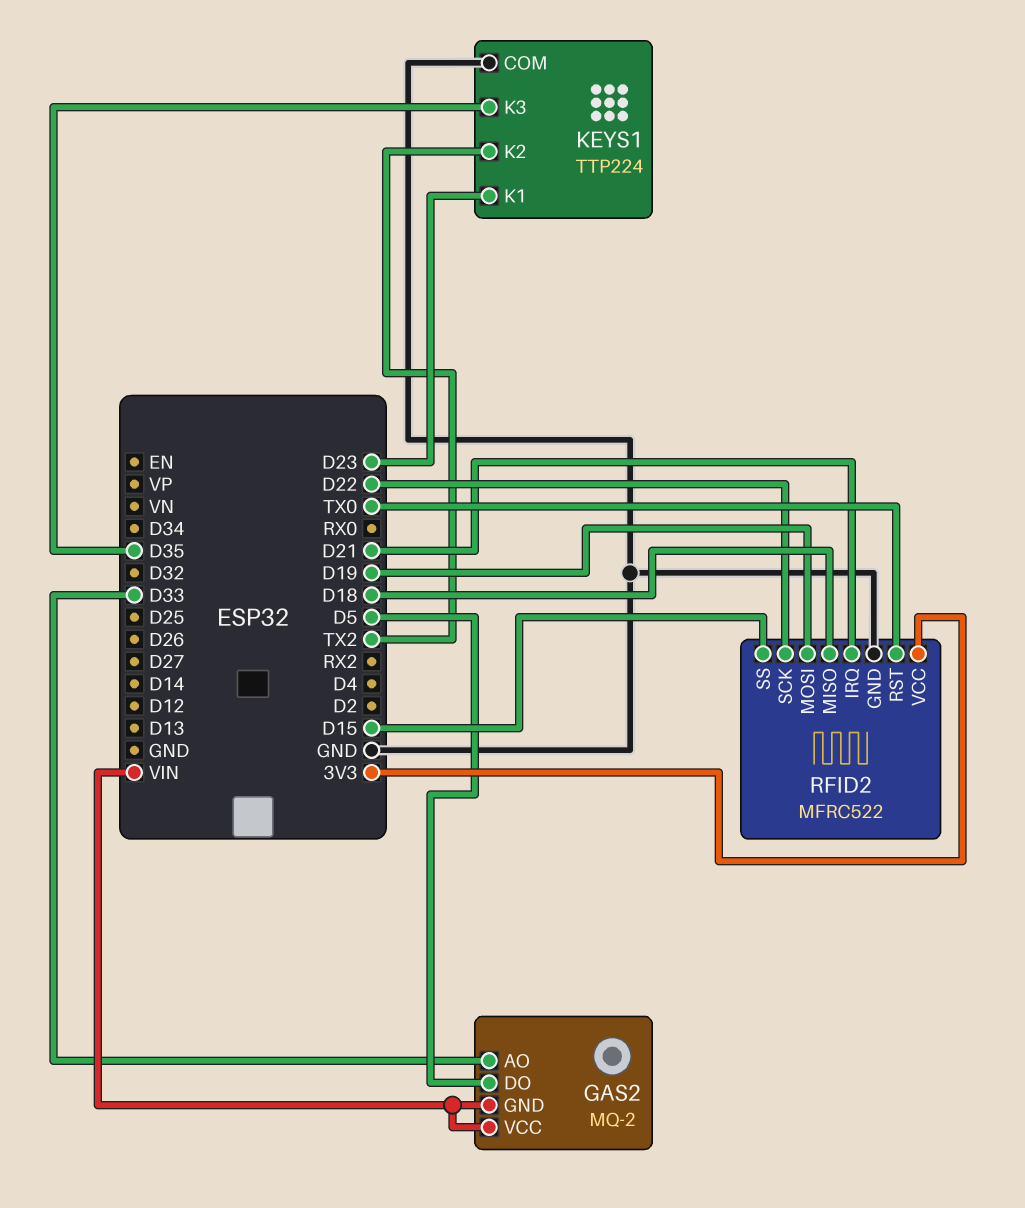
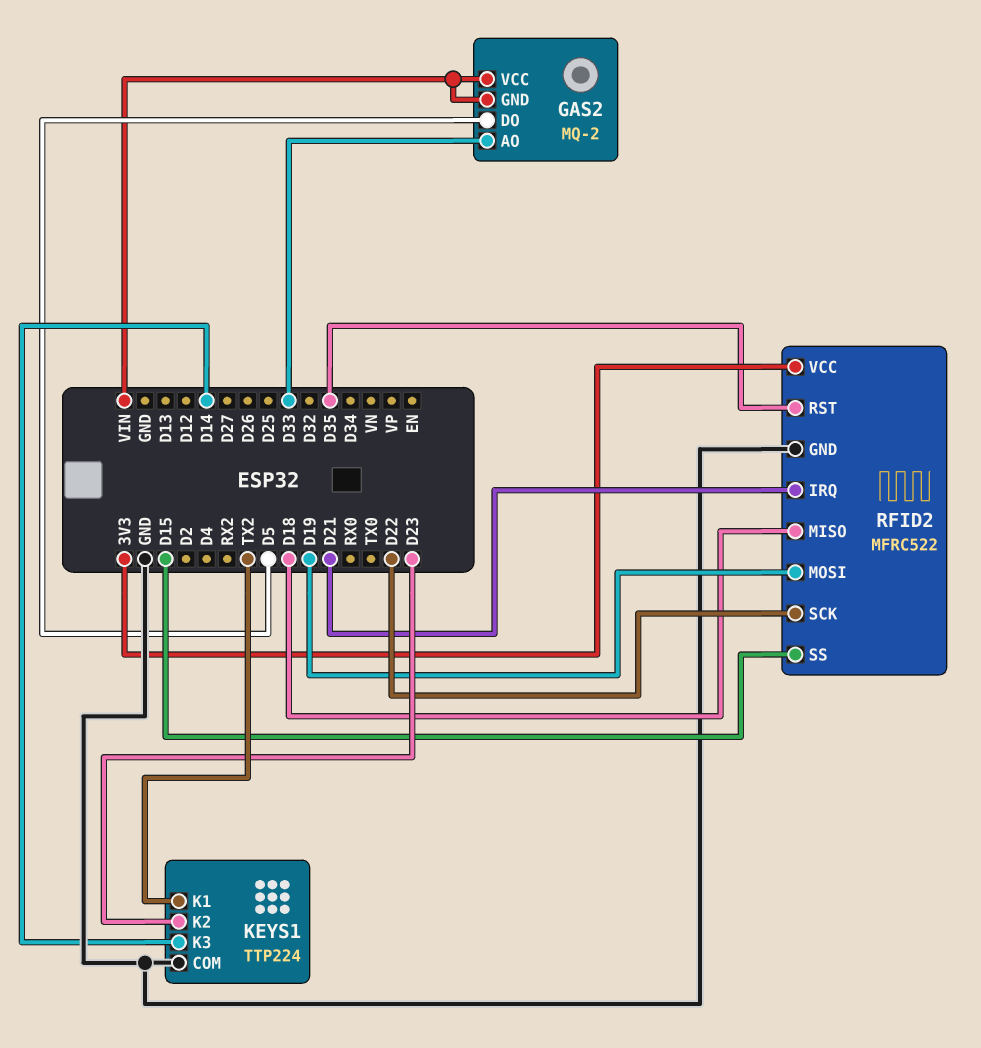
KEYS1 pin K1: D23 -> TX2
KEYS1 pin K2: TX2 -> D23
KEYS1 pin K3: D35 -> D14
RFID2 pin RST: TX0 -> D35

